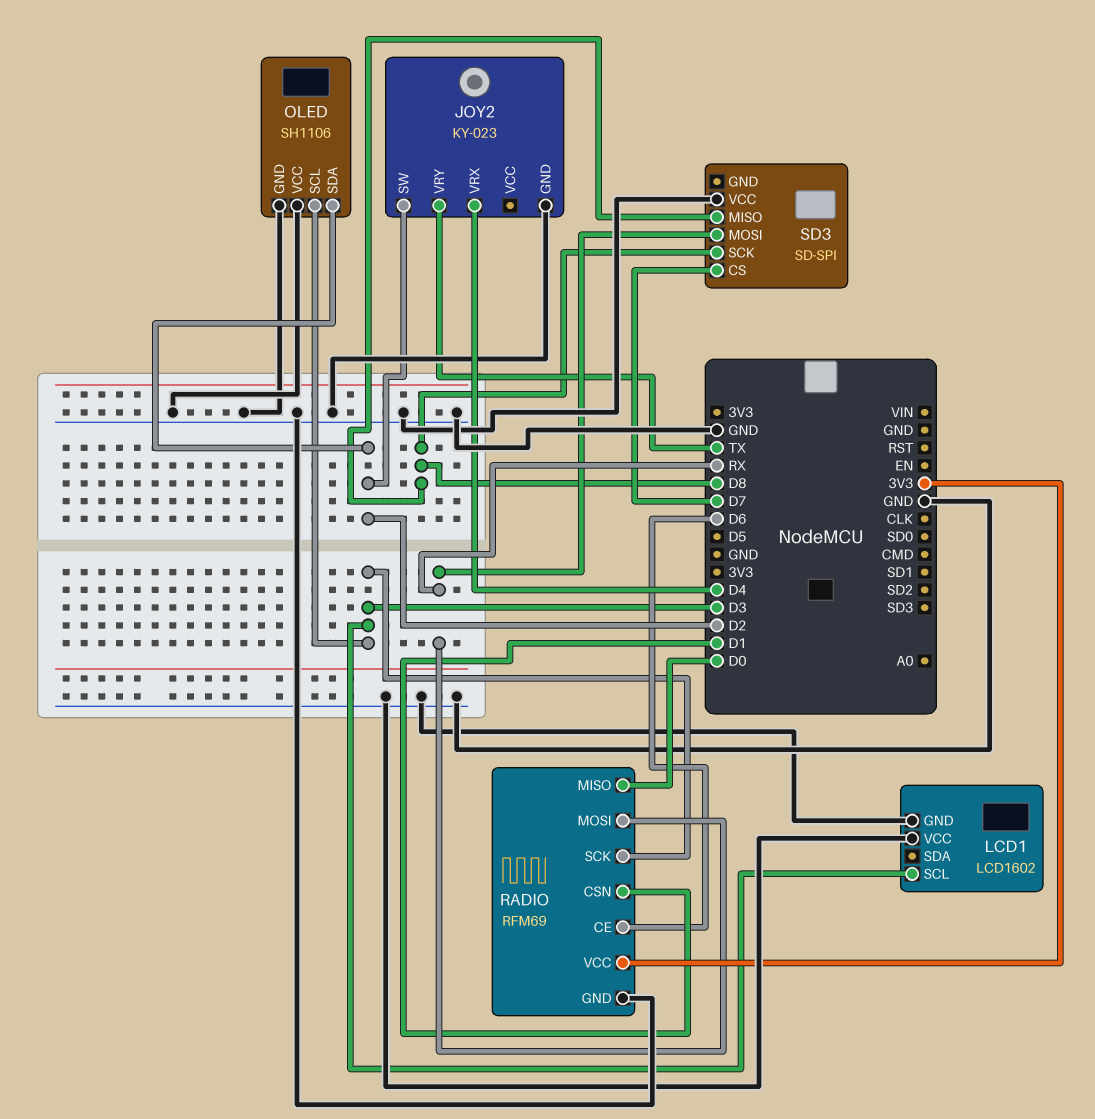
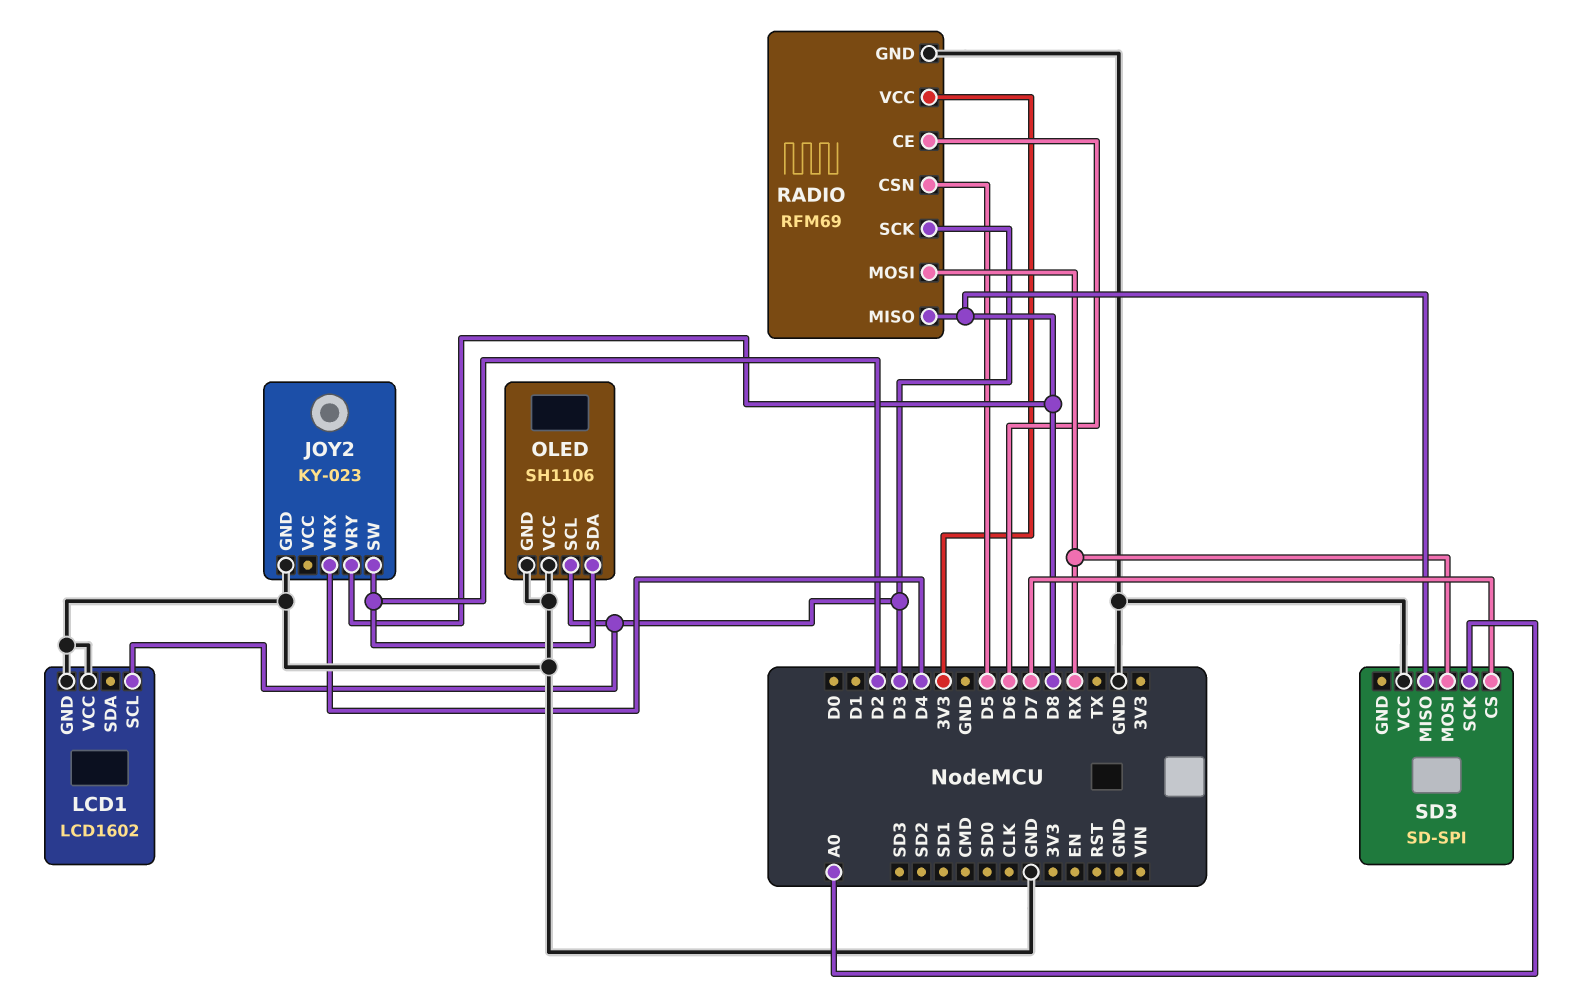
JOY2 pin VRY: TX -> D8
RADIO pin CSN: D1 -> D5
RADIO pin MISO: D0 -> D8
SD3 pin SCK: D8 -> A0

